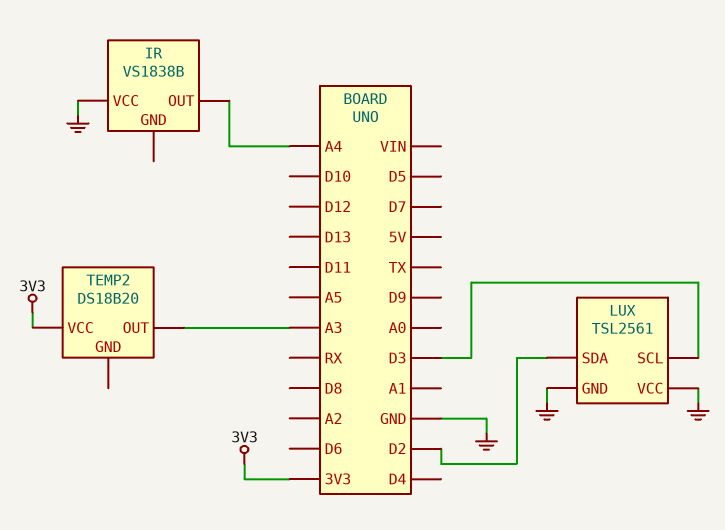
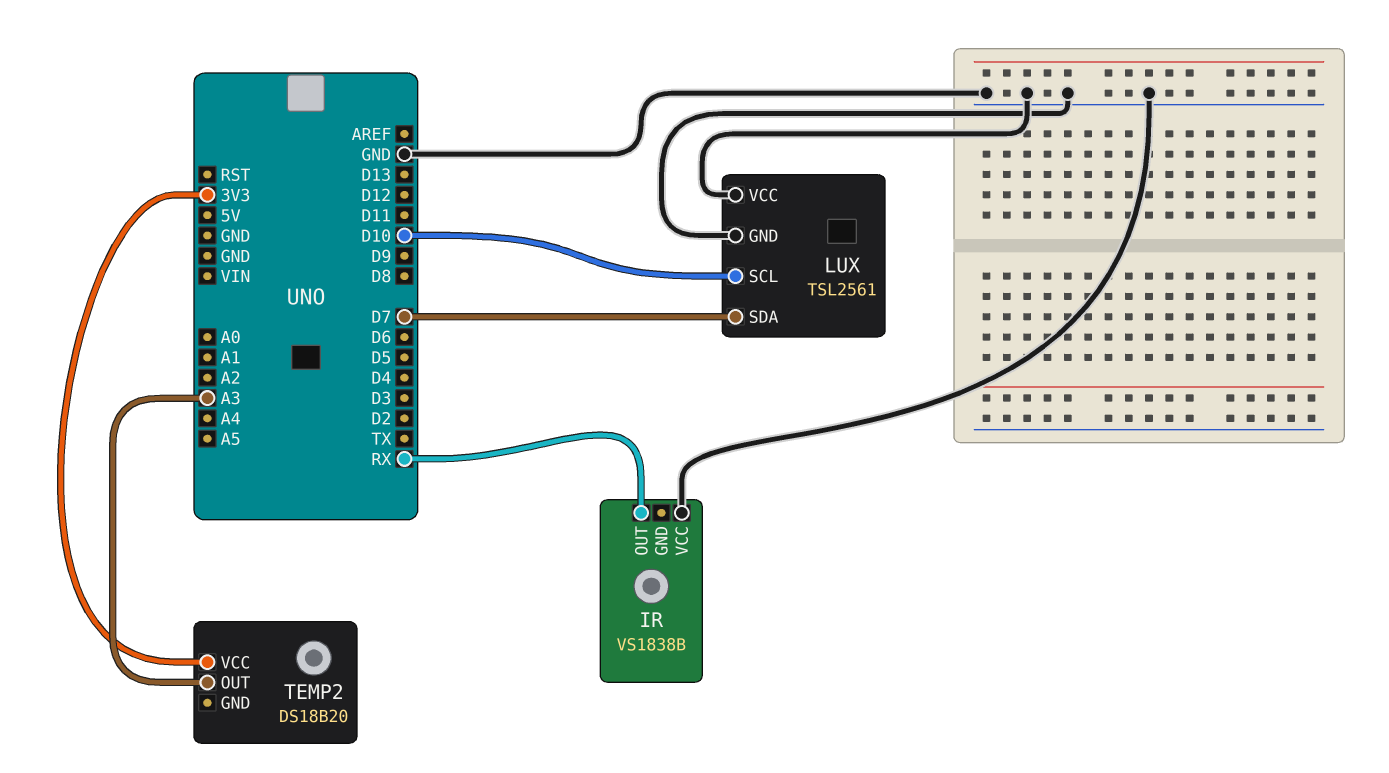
IR pin OUT: A4 -> RX
LUX pin SCL: D3 -> D10
LUX pin SDA: D2 -> D7

